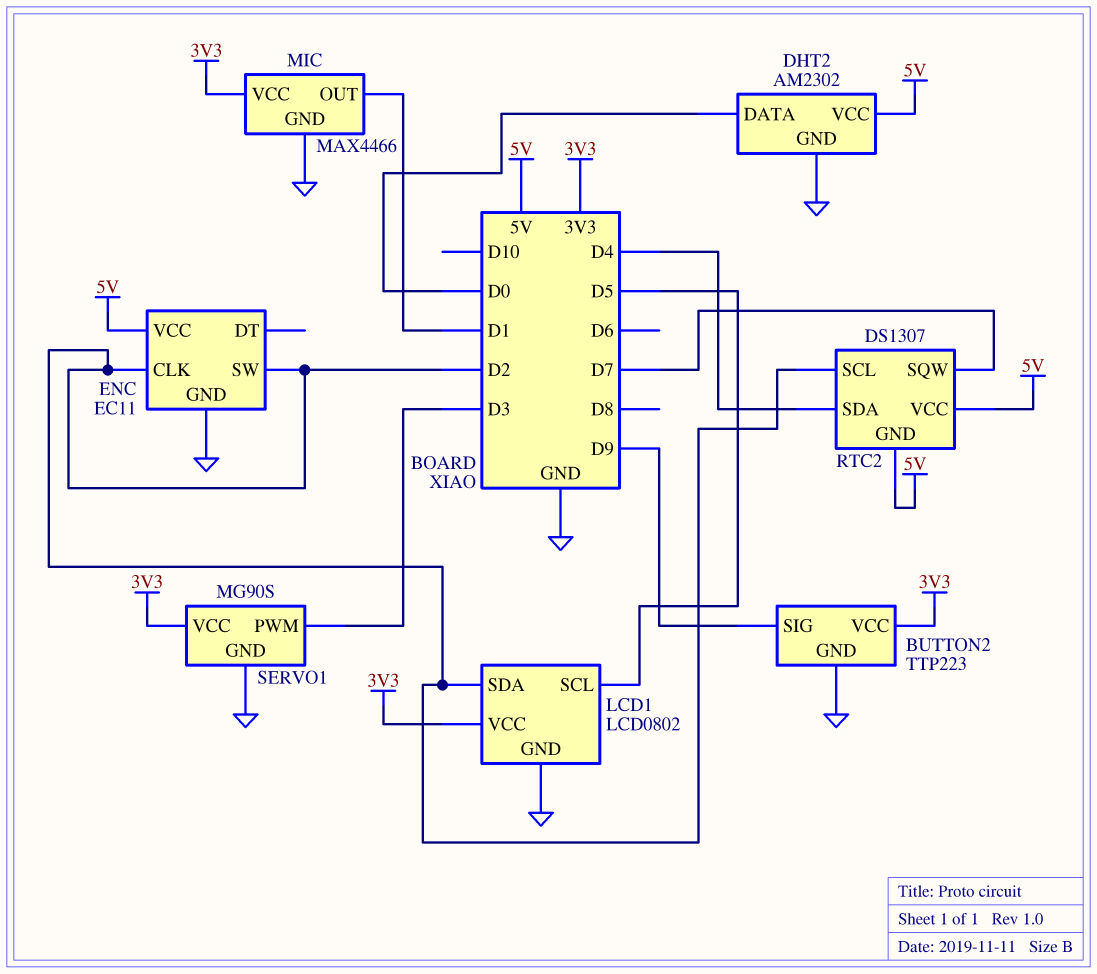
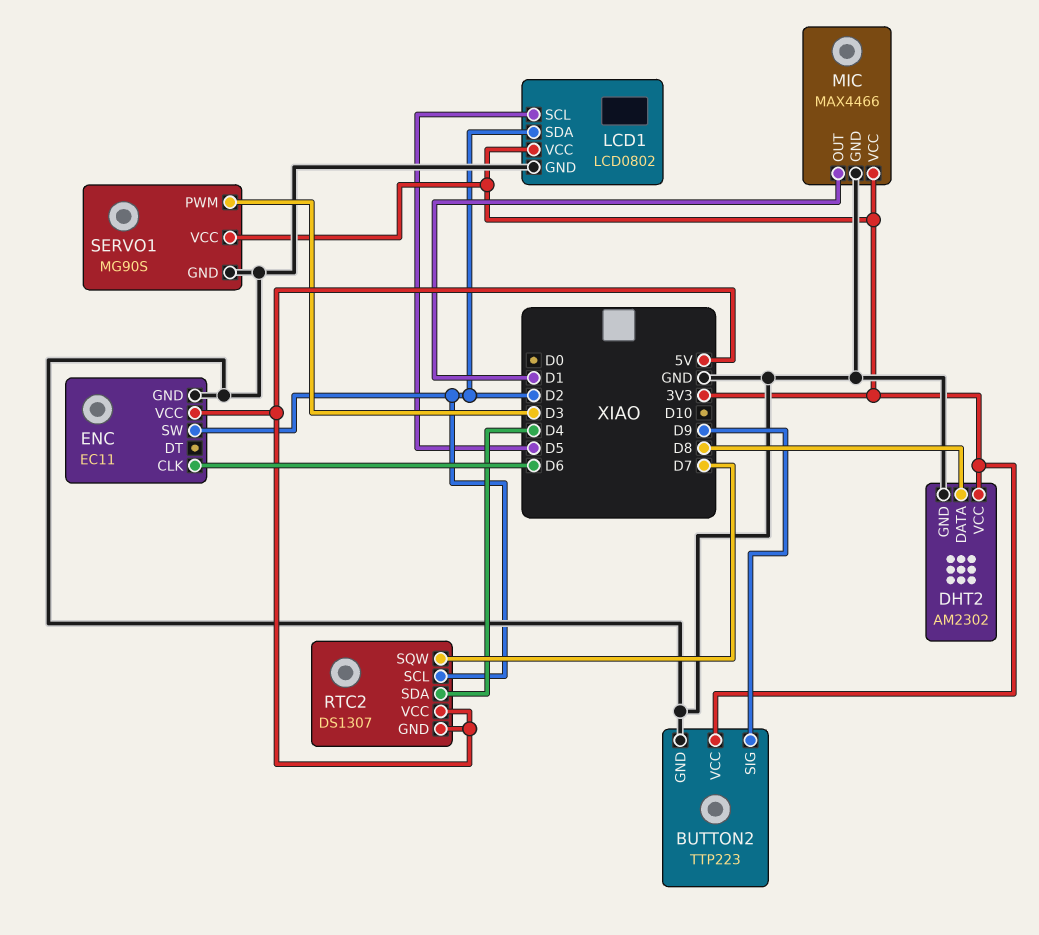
DHT2 pin DATA: D0 -> D8
DHT2 pin VCC: 5V -> 3V3
ENC pin CLK: D2 -> D6

